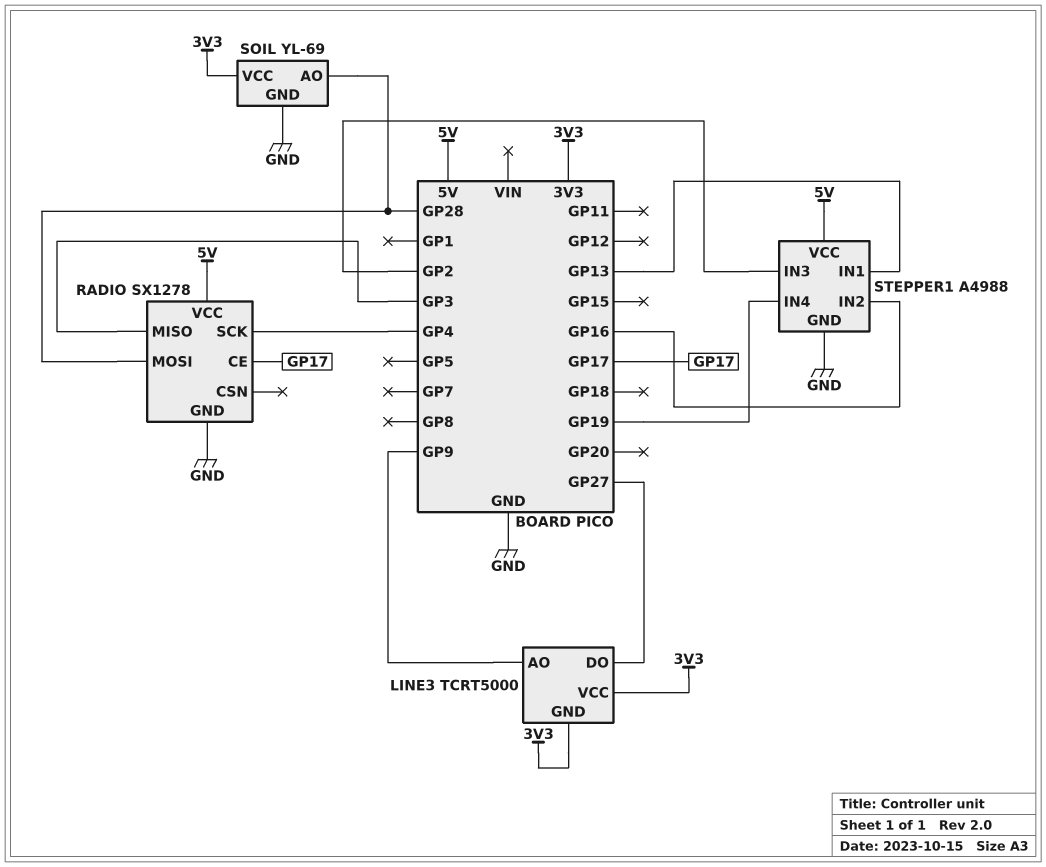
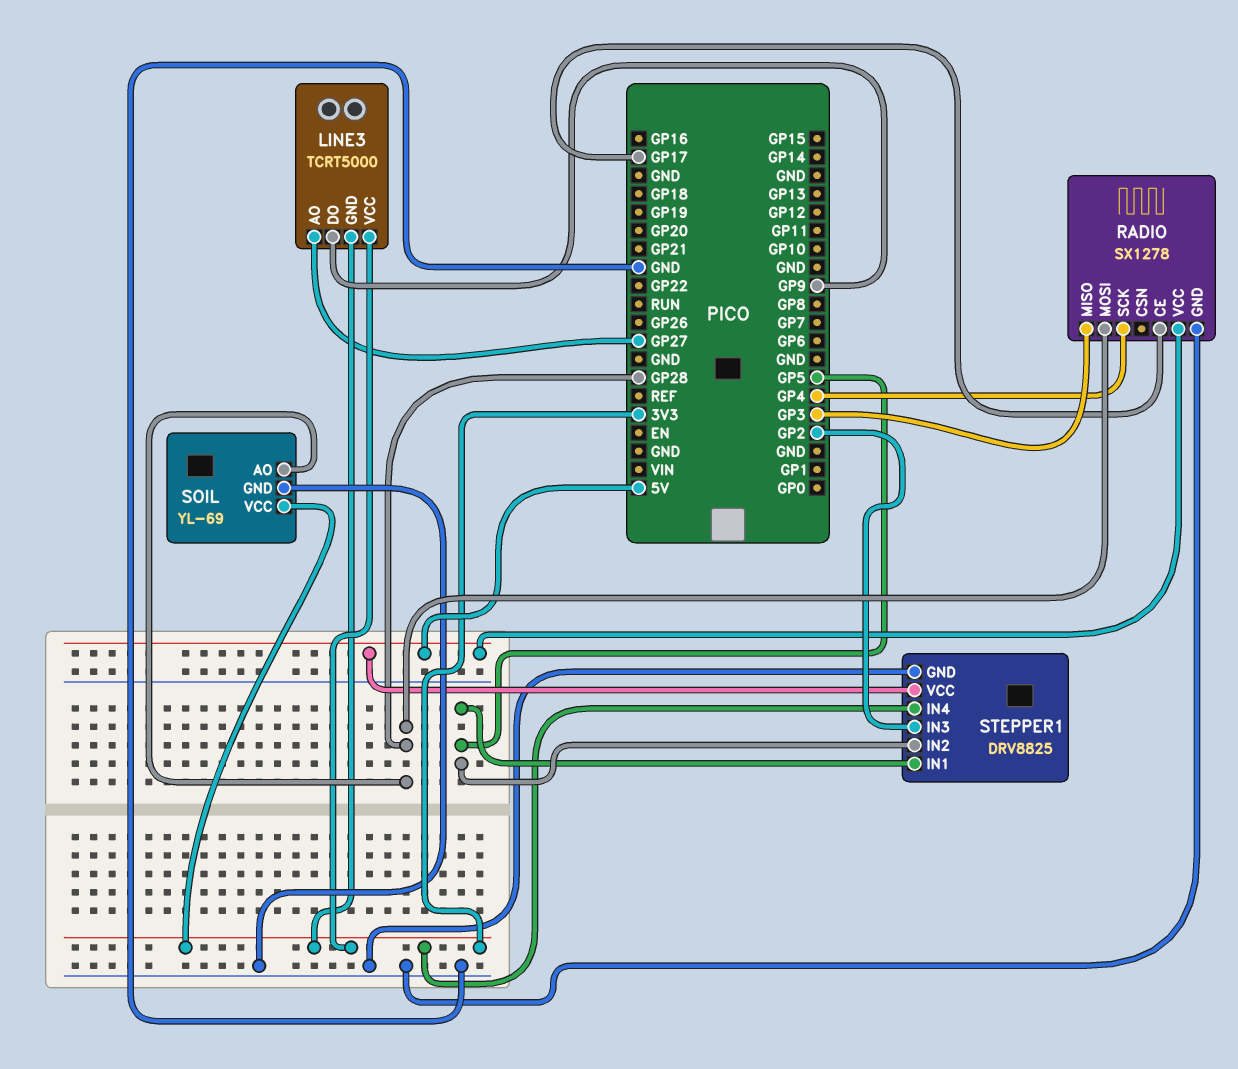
LINE3 pin AO: GP9 -> GP27
LINE3 pin DO: GP27 -> GP9
STEPPER1: A4988 -> DRV8825
STEPPER1 pin IN1: GP13 -> GP5
STEPPER1 pin IN2: GP16 -> GP5
STEPPER1 pin IN4: GP19 -> 3V3

